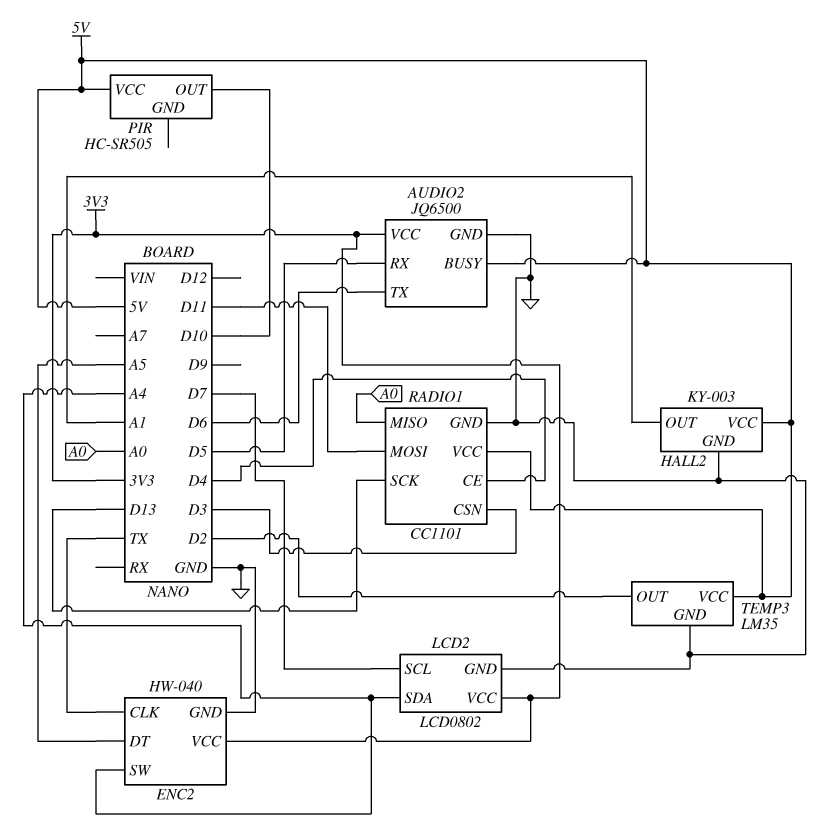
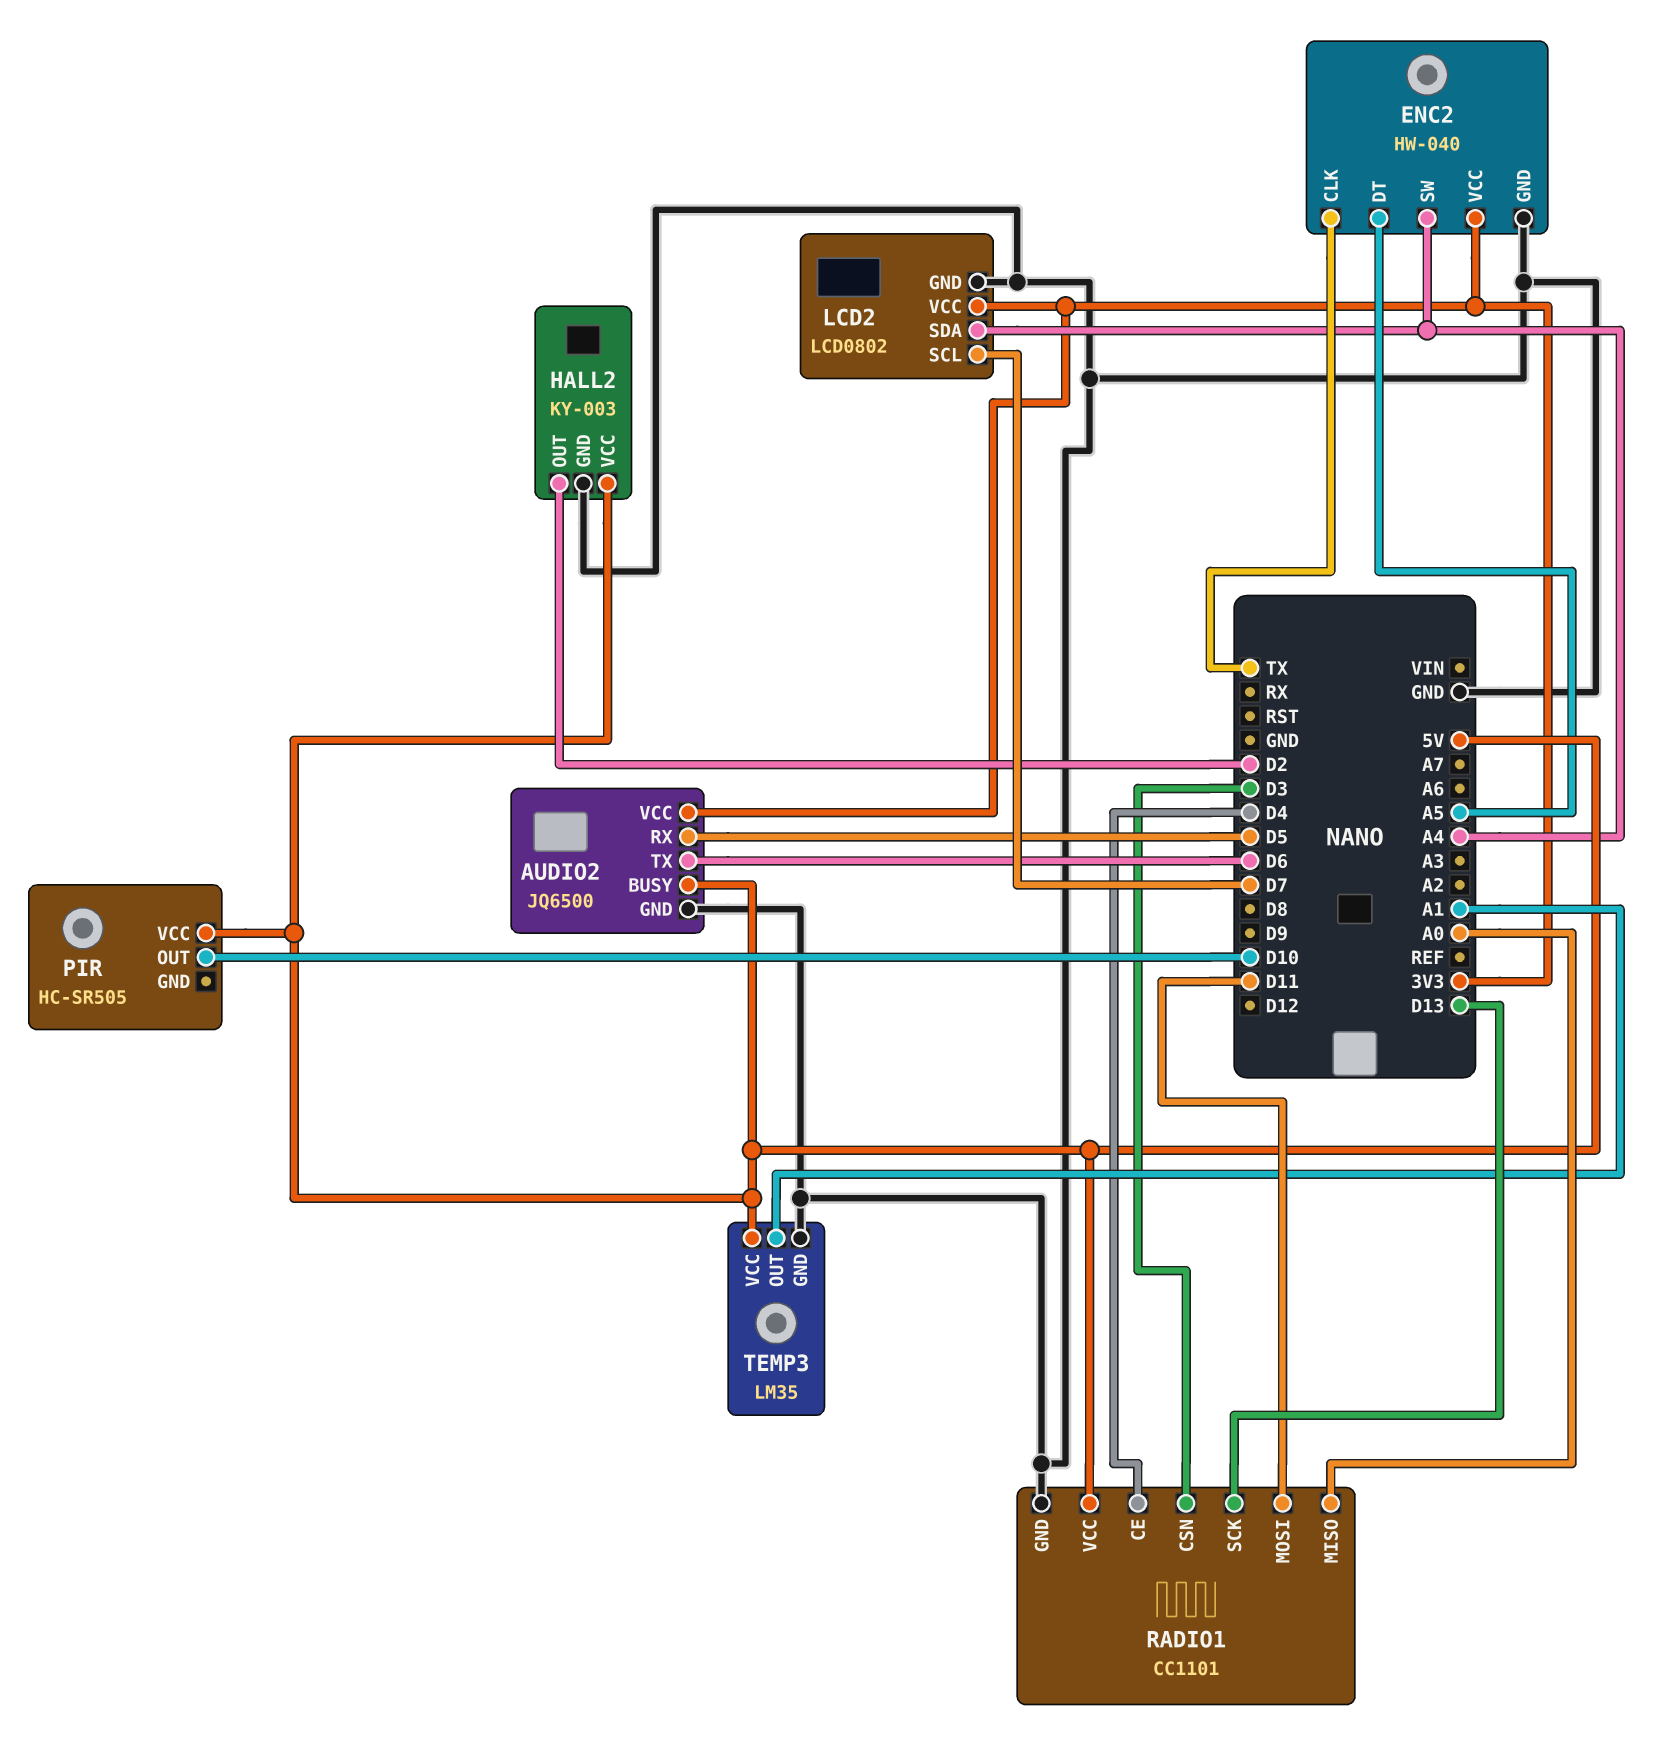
HALL2 pin OUT: A1 -> D2
TEMP3 pin OUT: D2 -> A1

